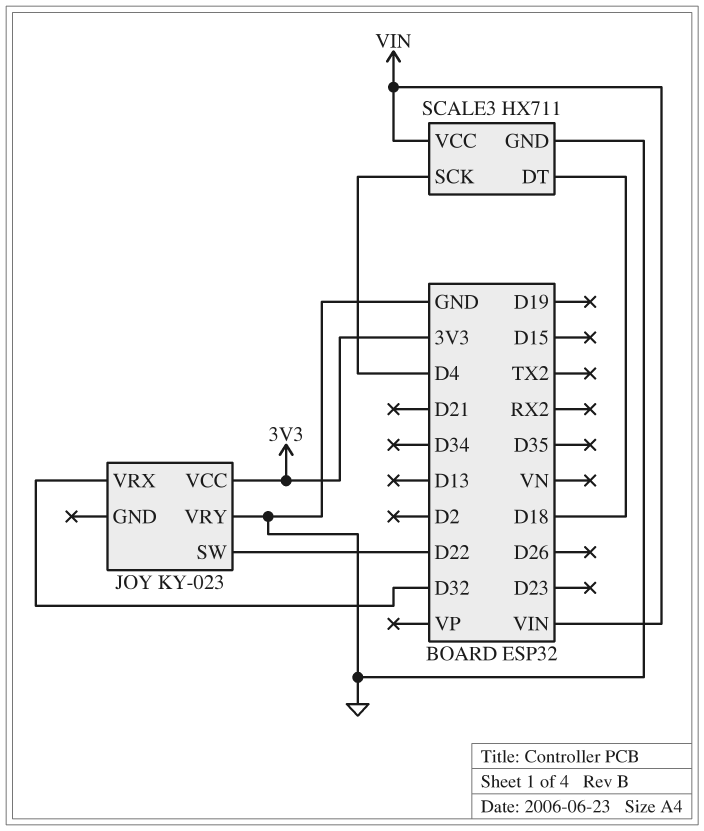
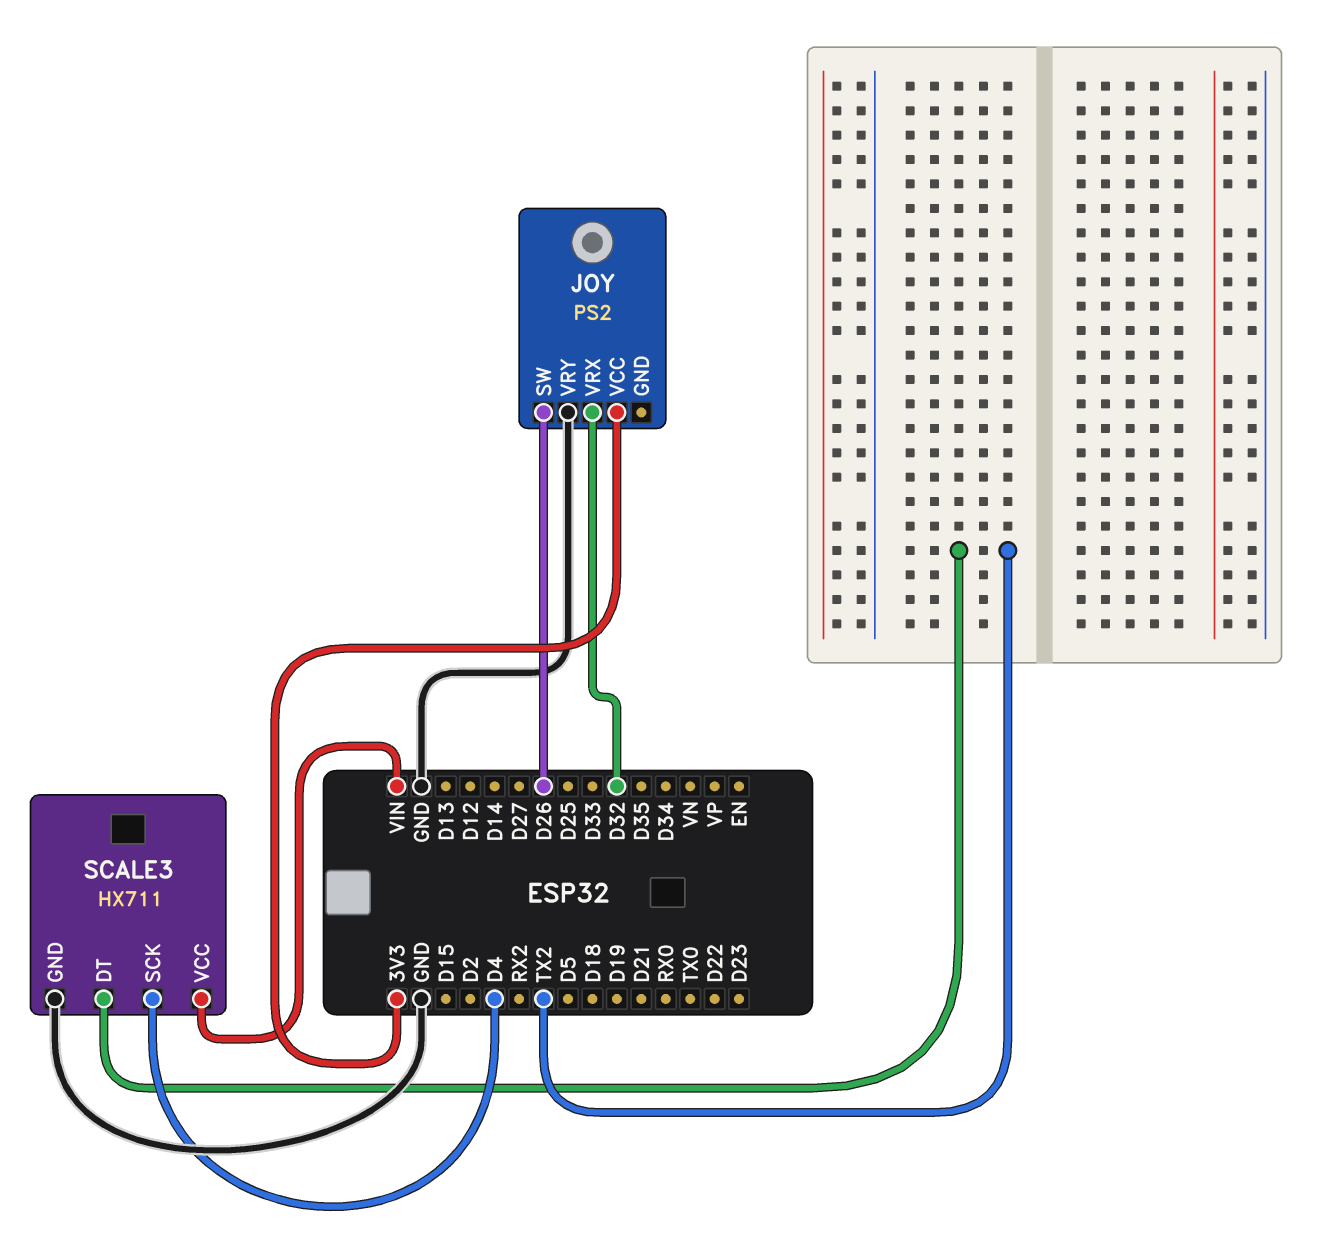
JOY: KY-023 -> PS2
JOY pin SW: D22 -> D26
SCALE3 pin DT: D18 -> TX2

